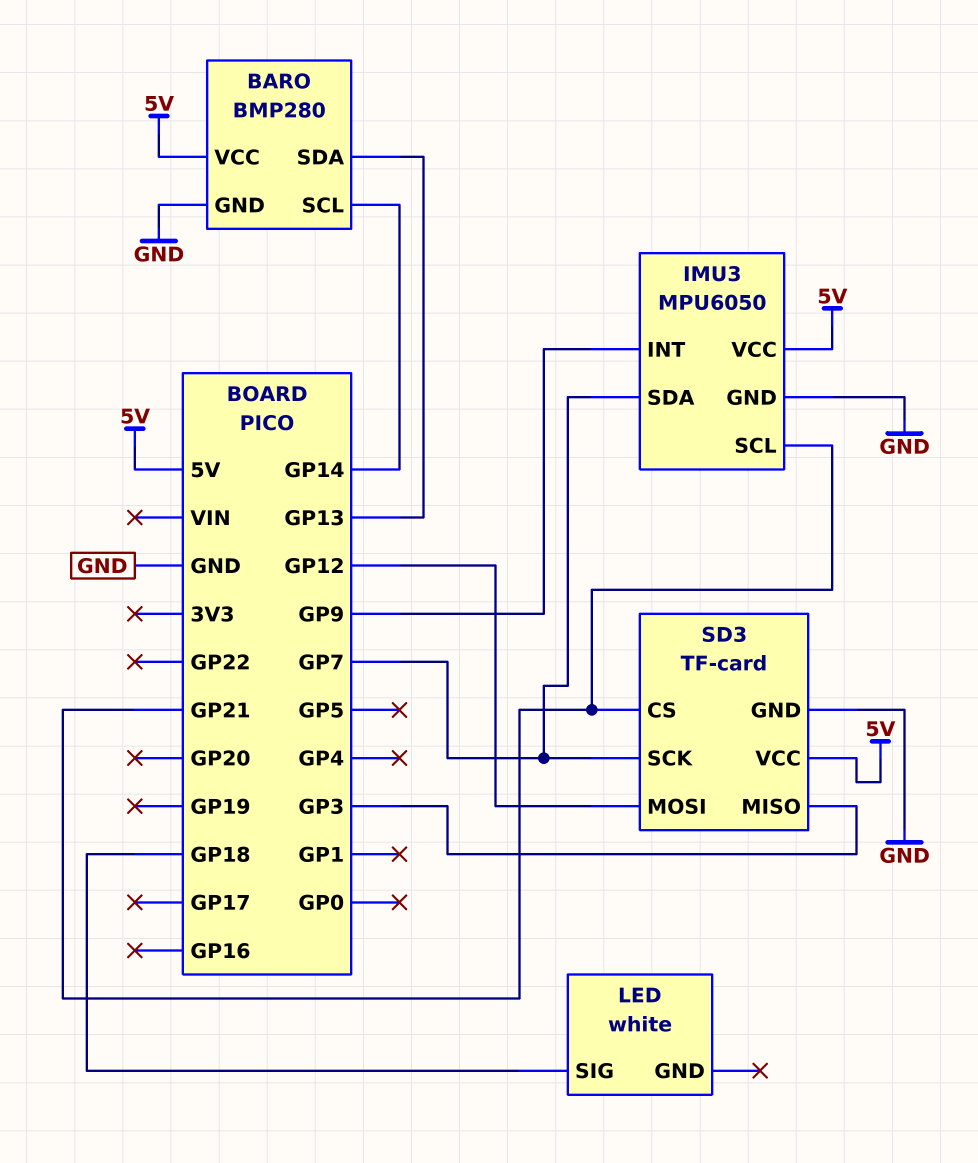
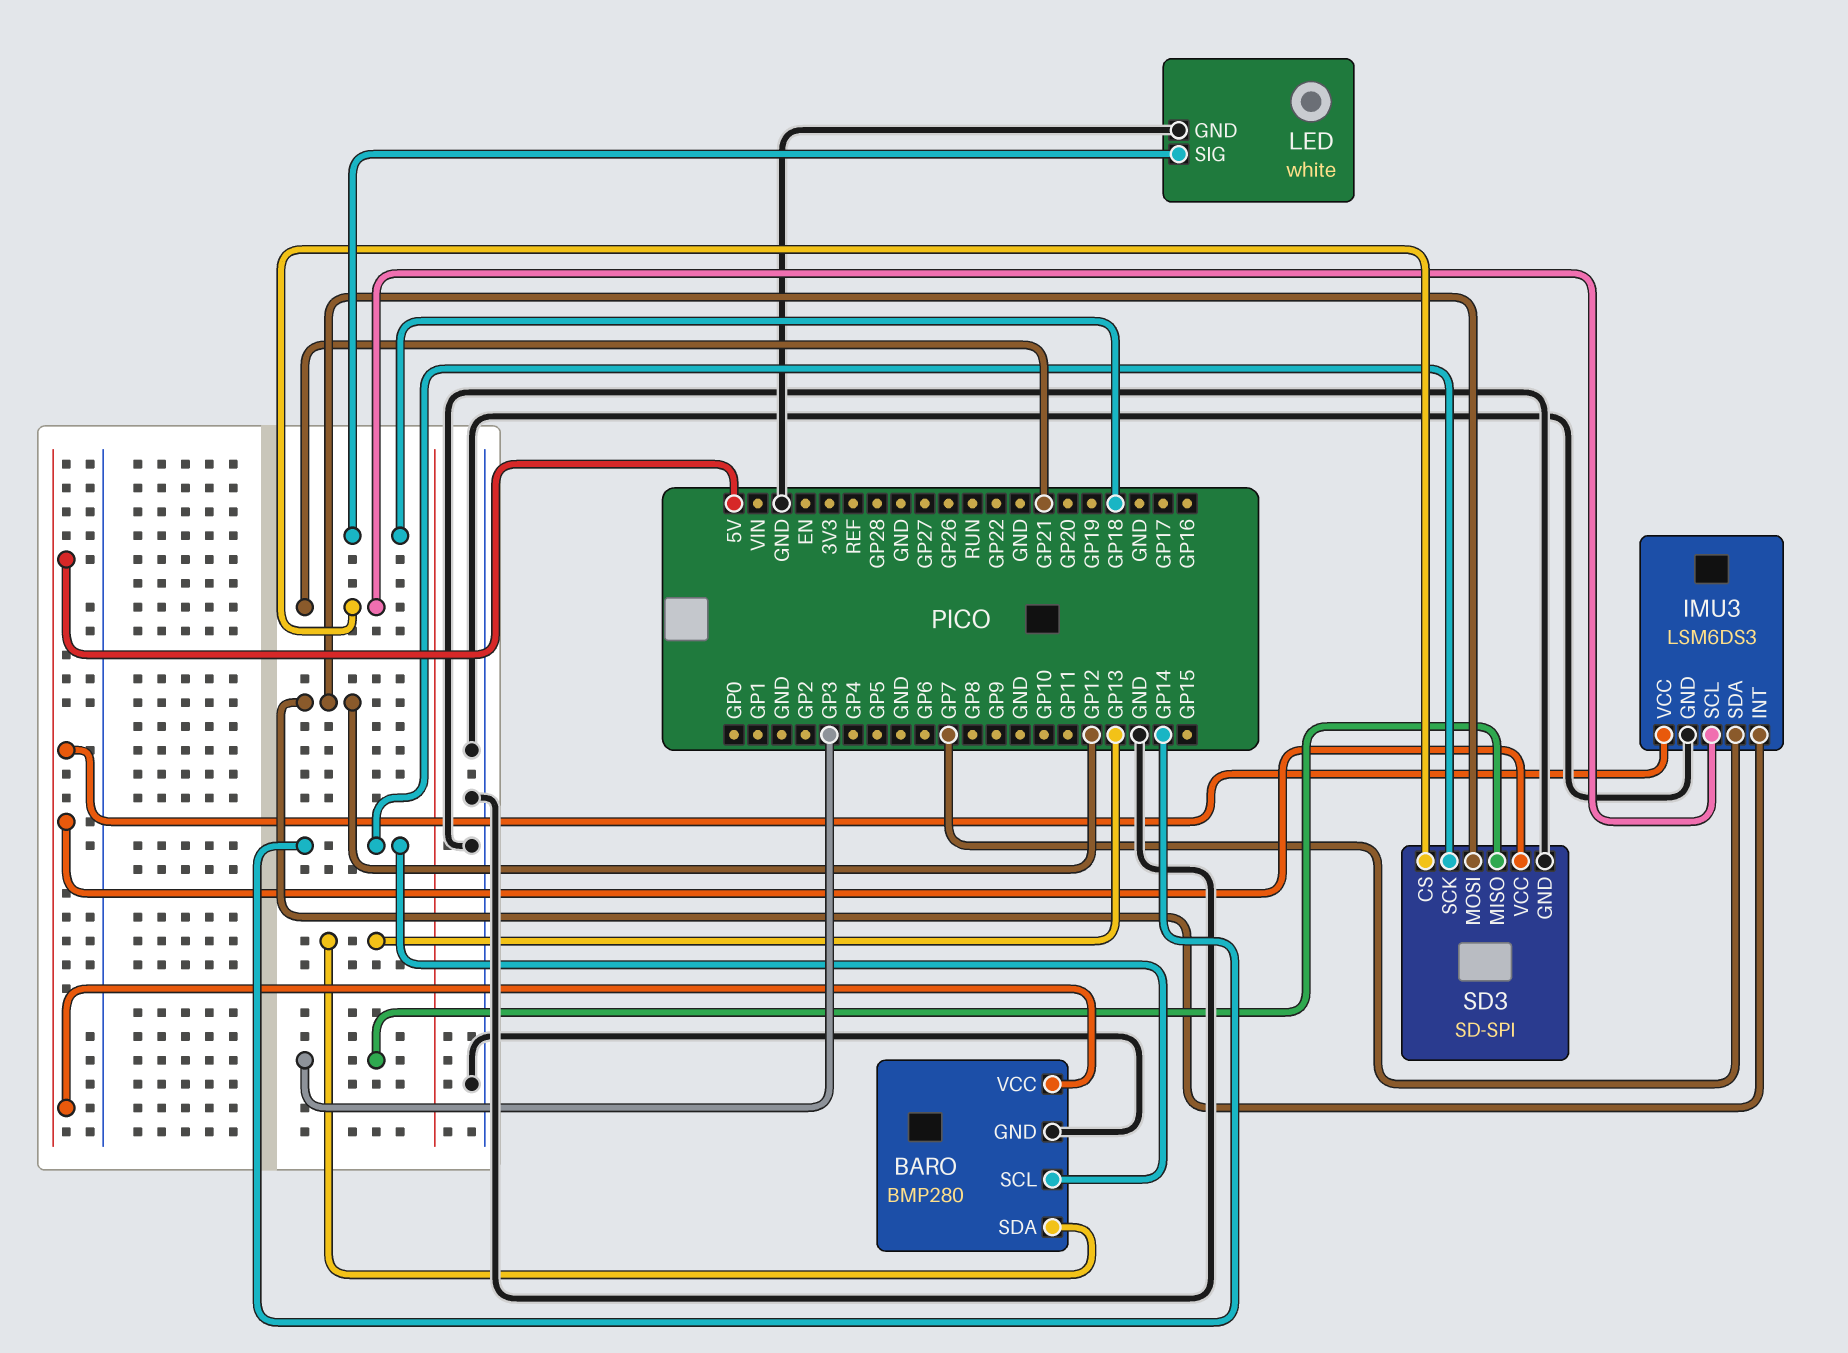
IMU3: MPU6050 -> LSM6DS3
IMU3 pin INT: GP9 -> GP12
LED pin GND: none -> GND
SD3: TF-card -> SD-SPI
SD3 pin SCK: GP7 -> GP14

